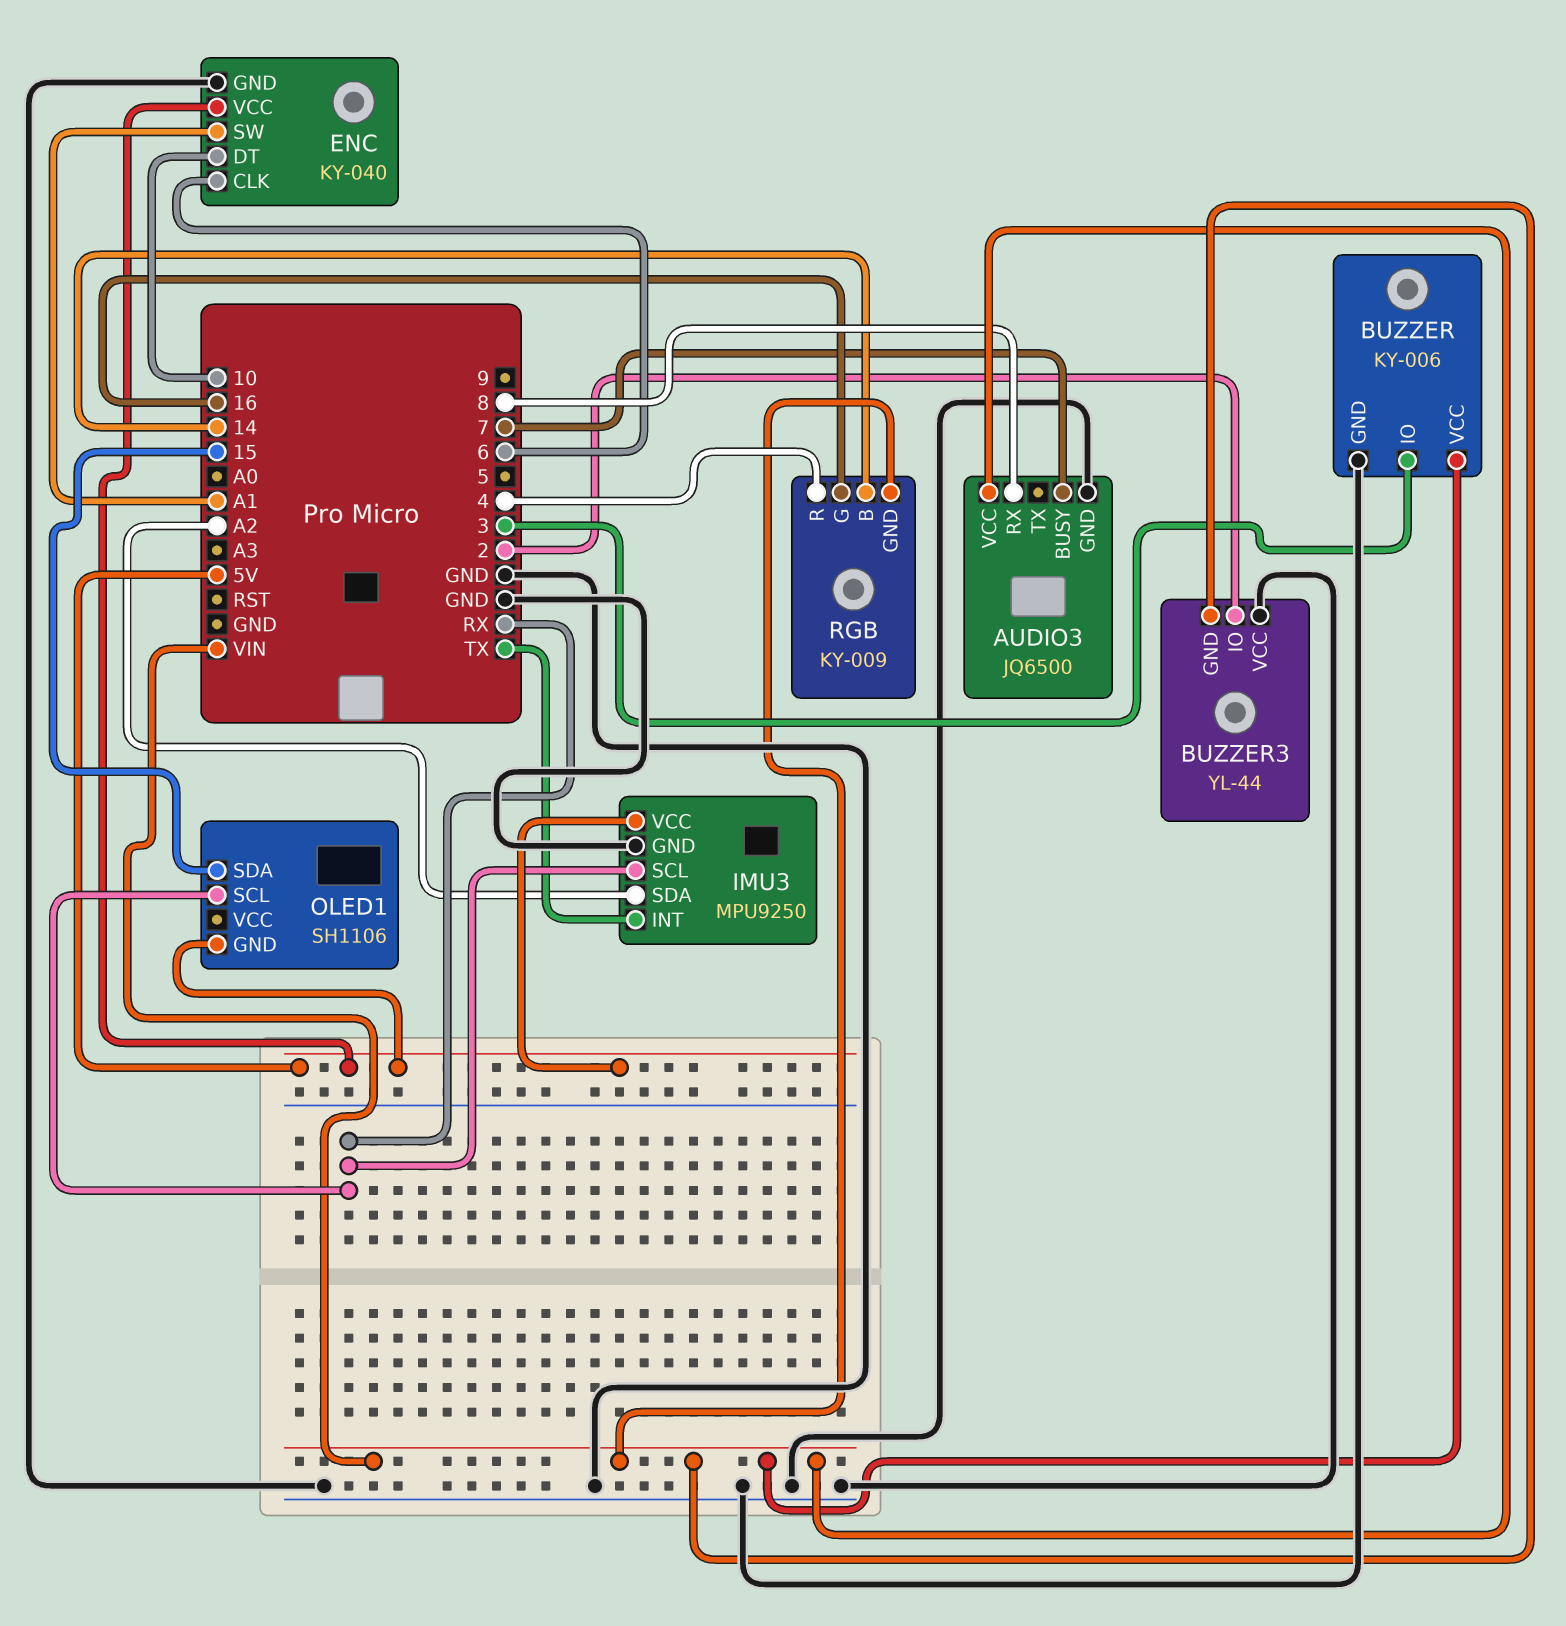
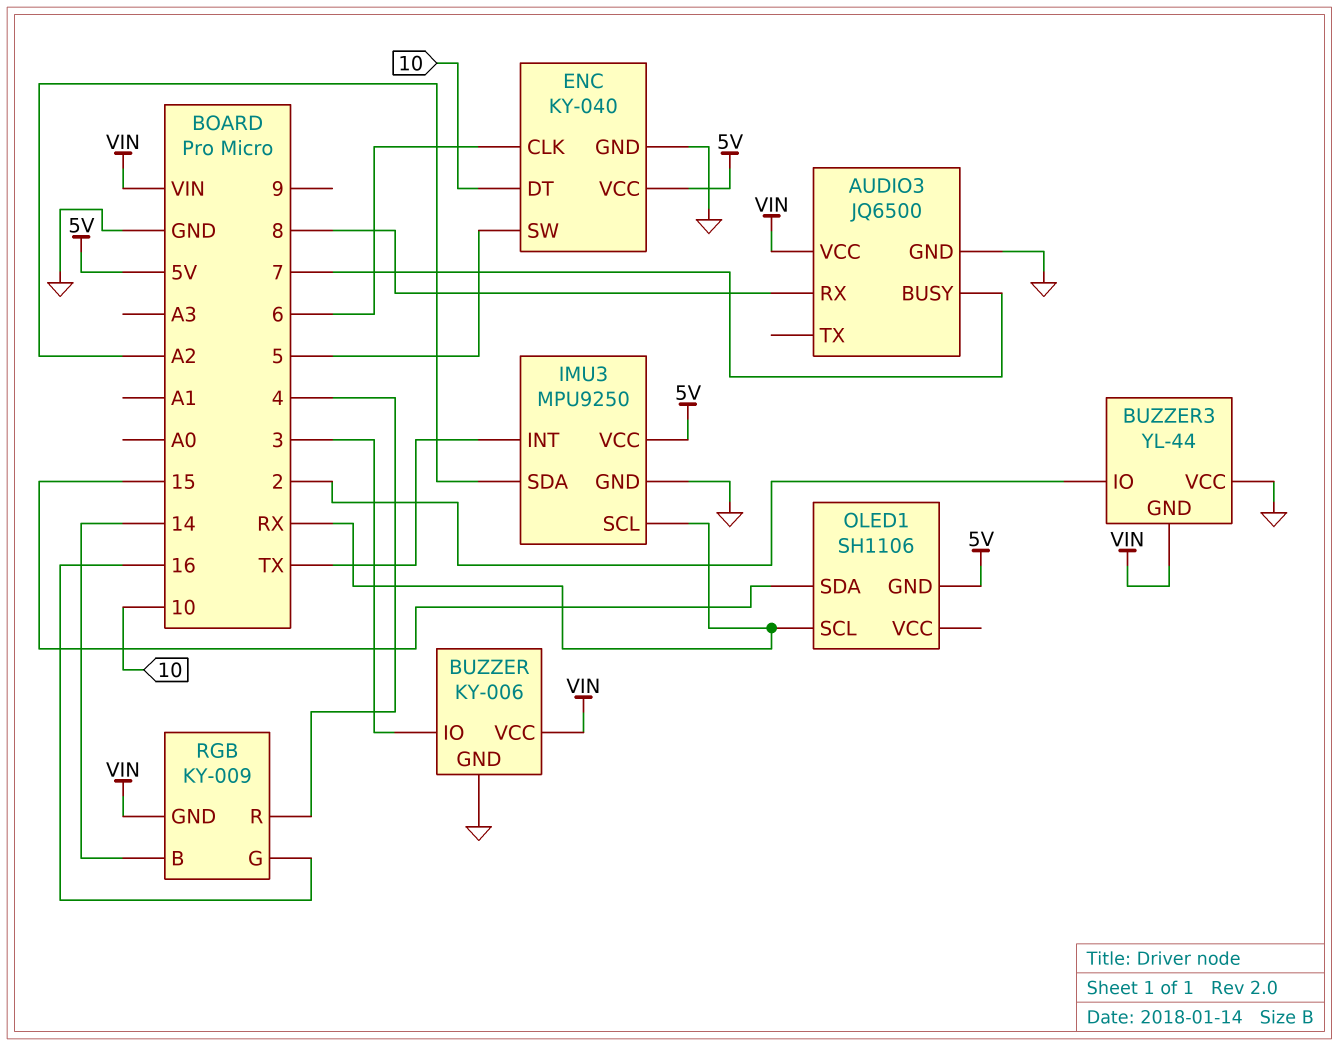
ENC pin SW: A1 -> 5

